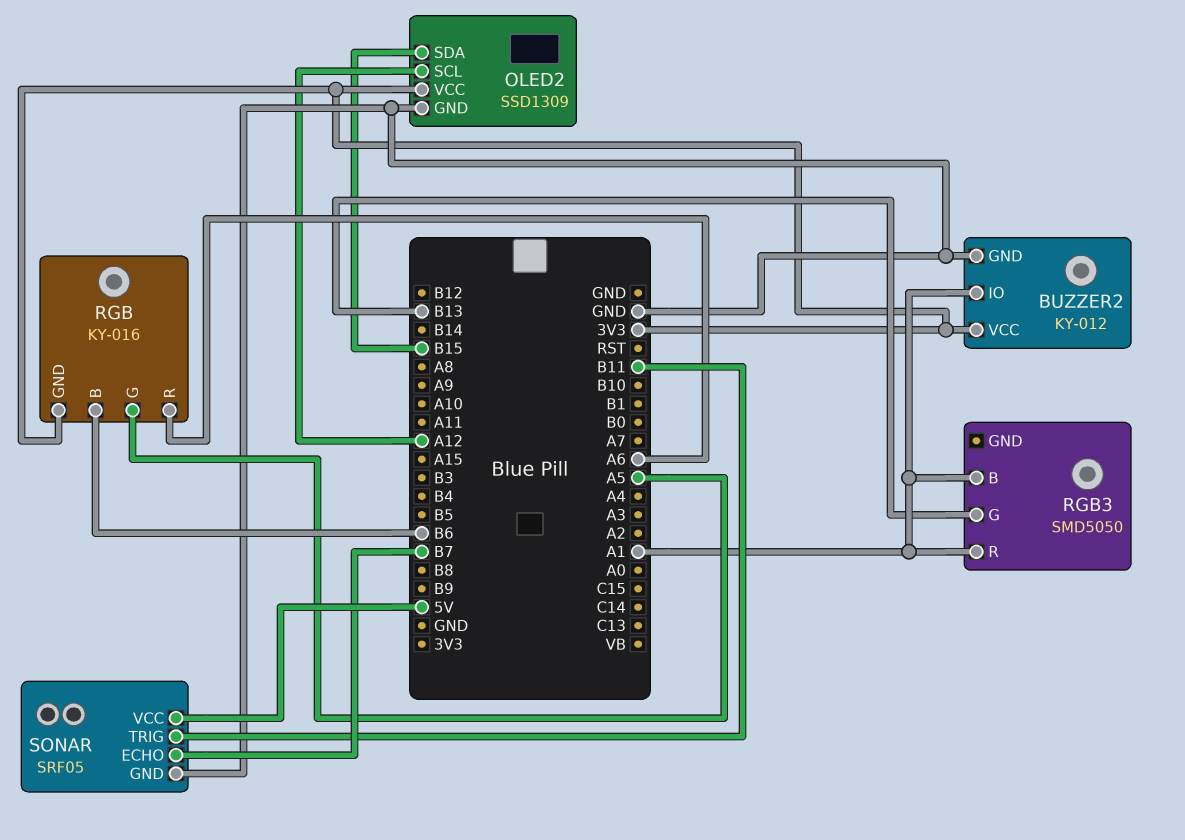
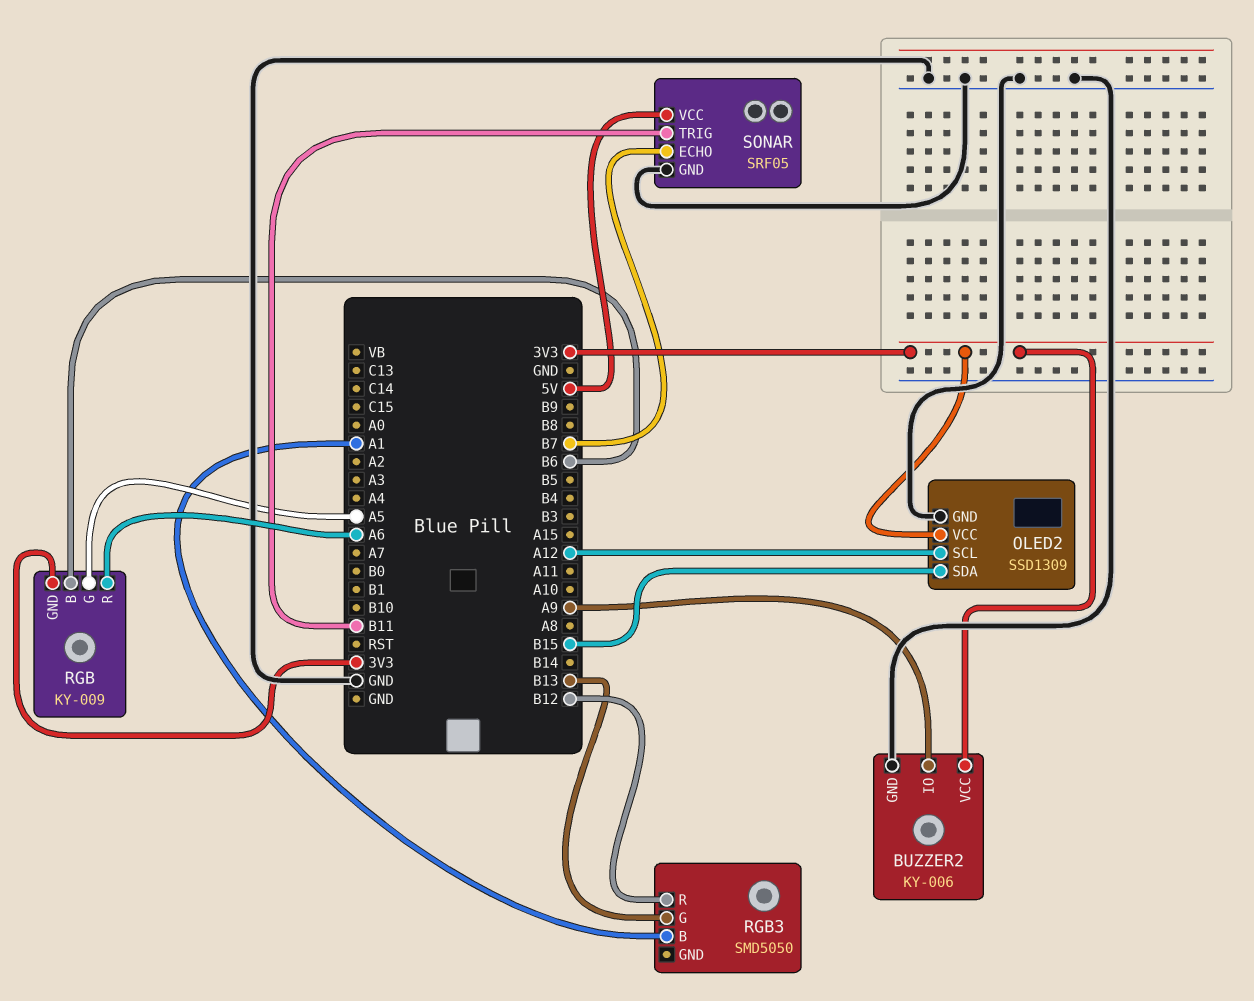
BUZZER2: KY-012 -> KY-006
BUZZER2 pin IO: A1 -> A9
RGB: KY-016 -> KY-009
RGB3 pin R: A1 -> B12

